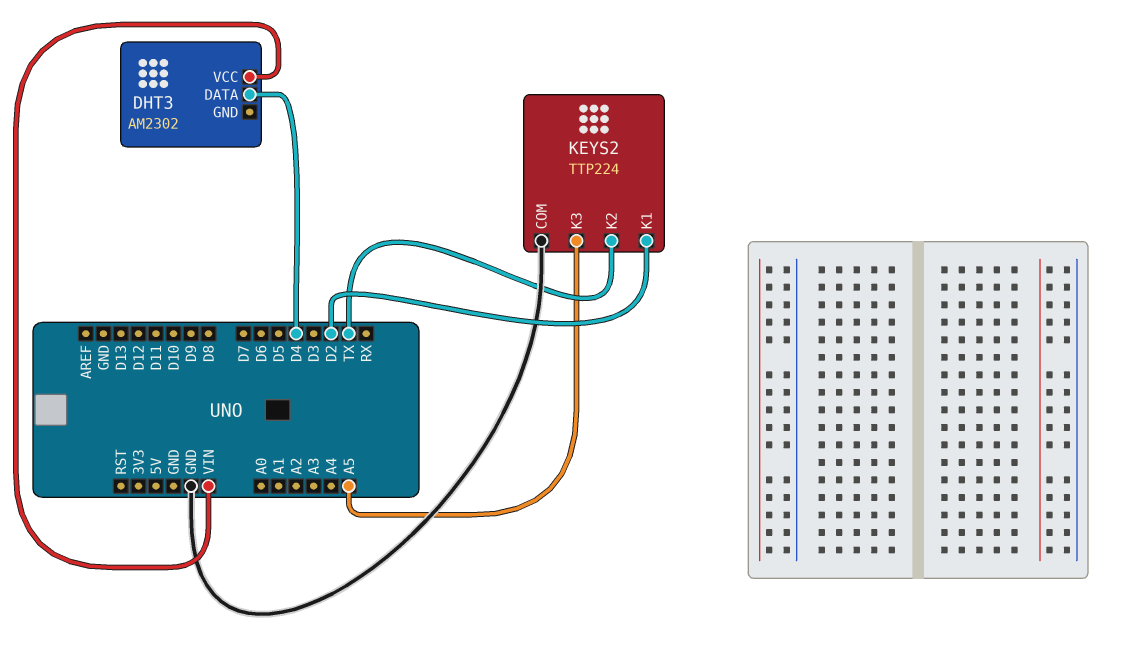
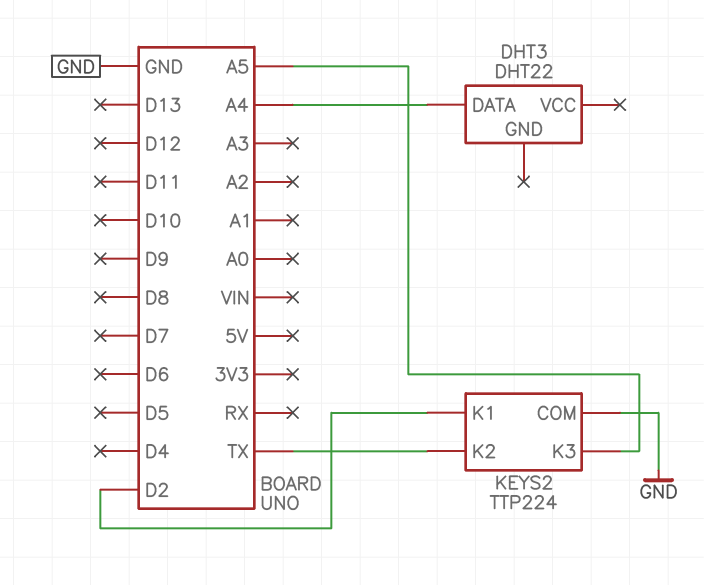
DHT3: AM2302 -> DHT22
DHT3 pin DATA: D4 -> A4
DHT3 pin VCC: VIN -> none

